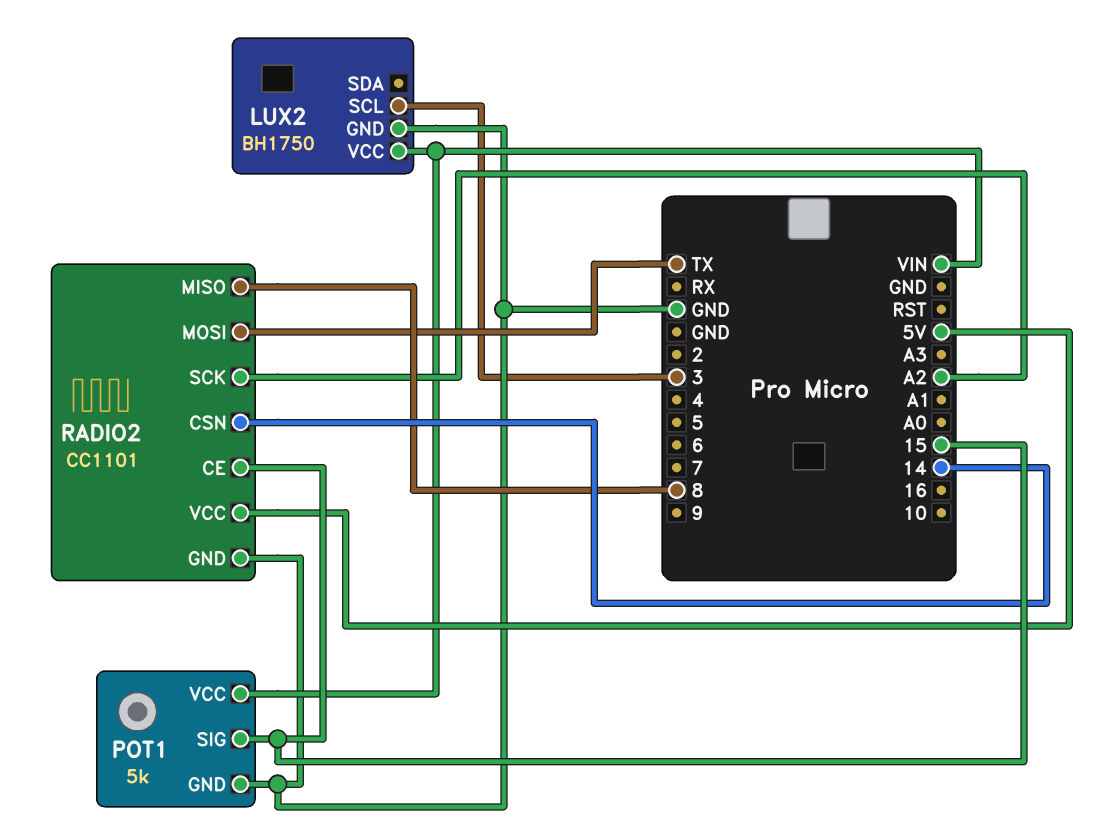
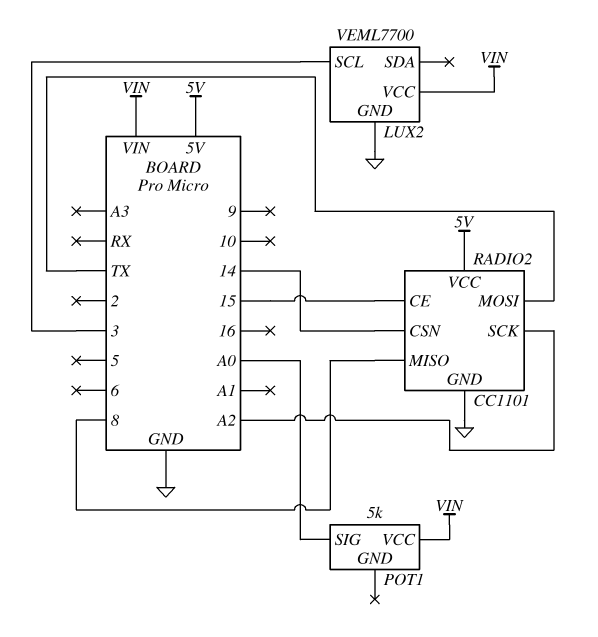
LUX2: BH1750 -> VEML7700
POT1 pin GND: GND -> none
POT1 pin SIG: 15 -> A0

